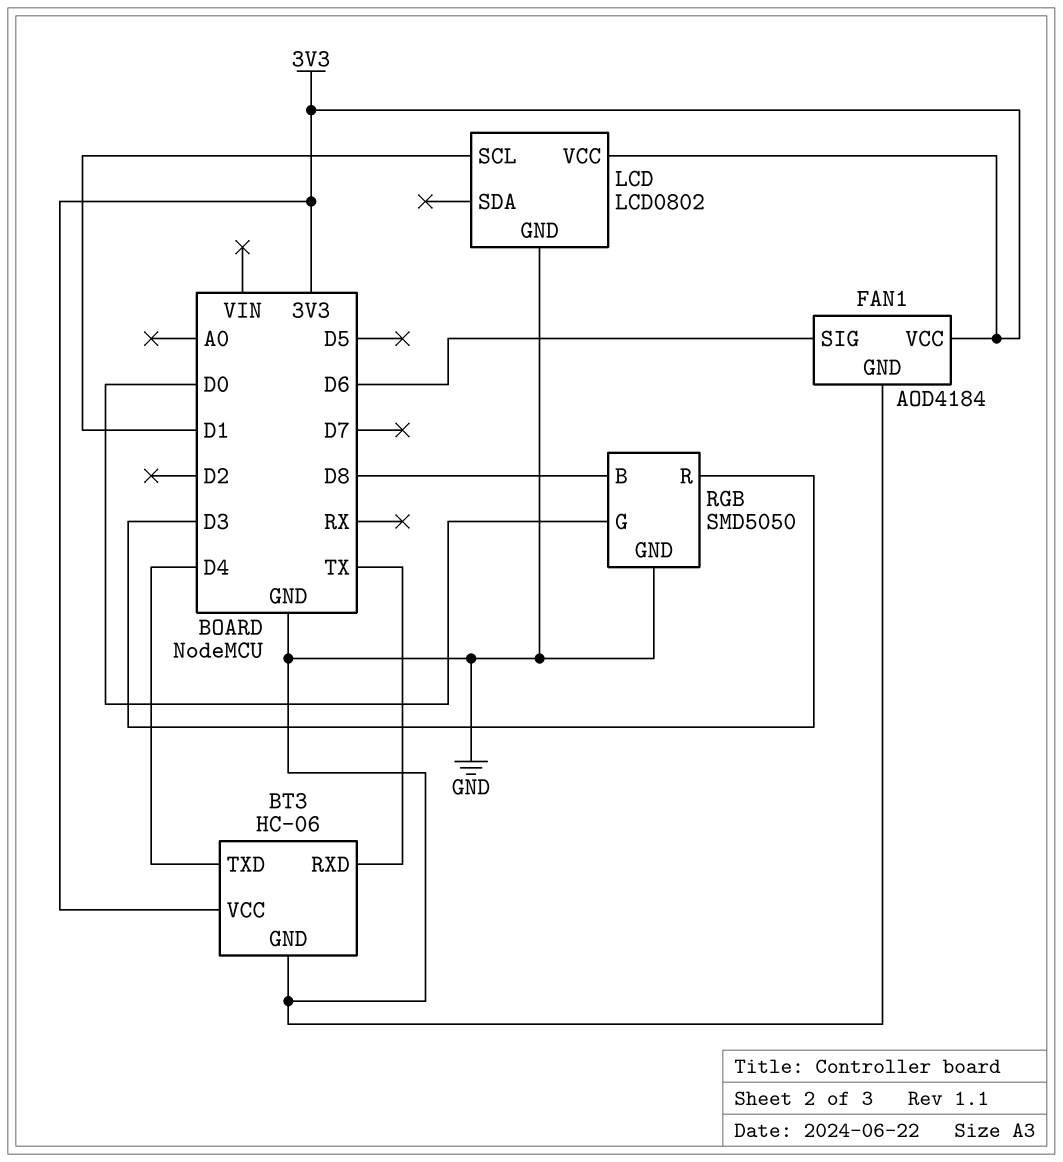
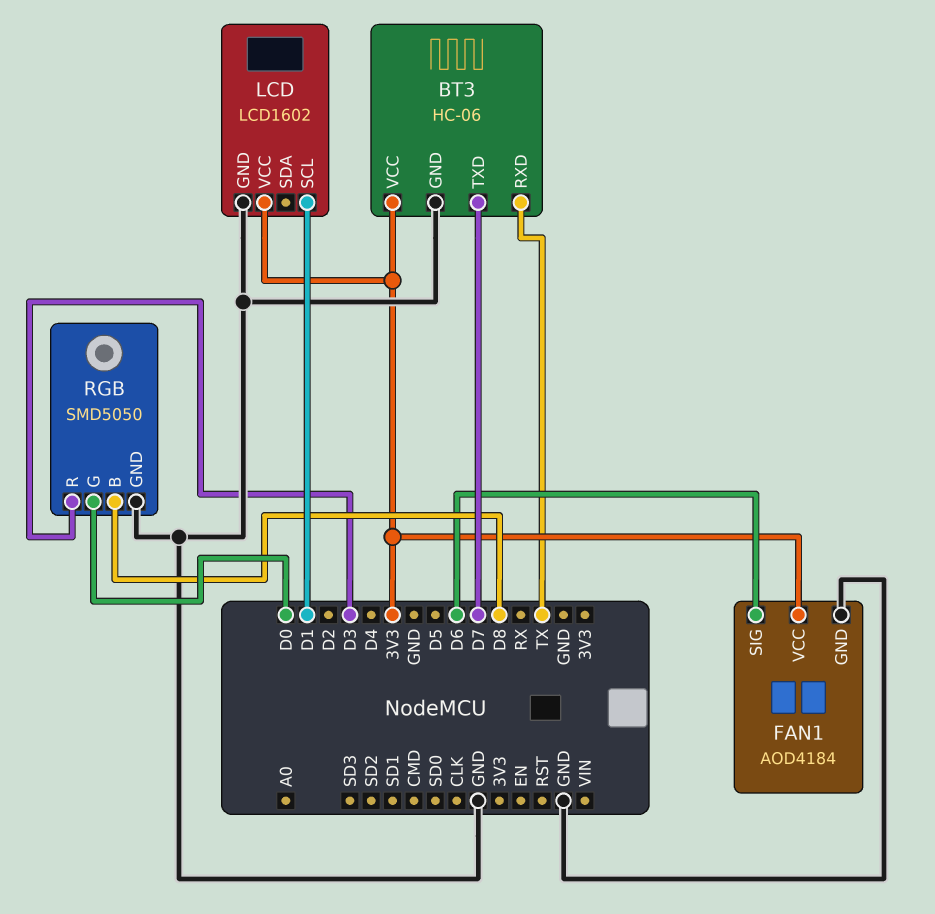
BT3 pin TXD: D4 -> D7
LCD: LCD0802 -> LCD1602

